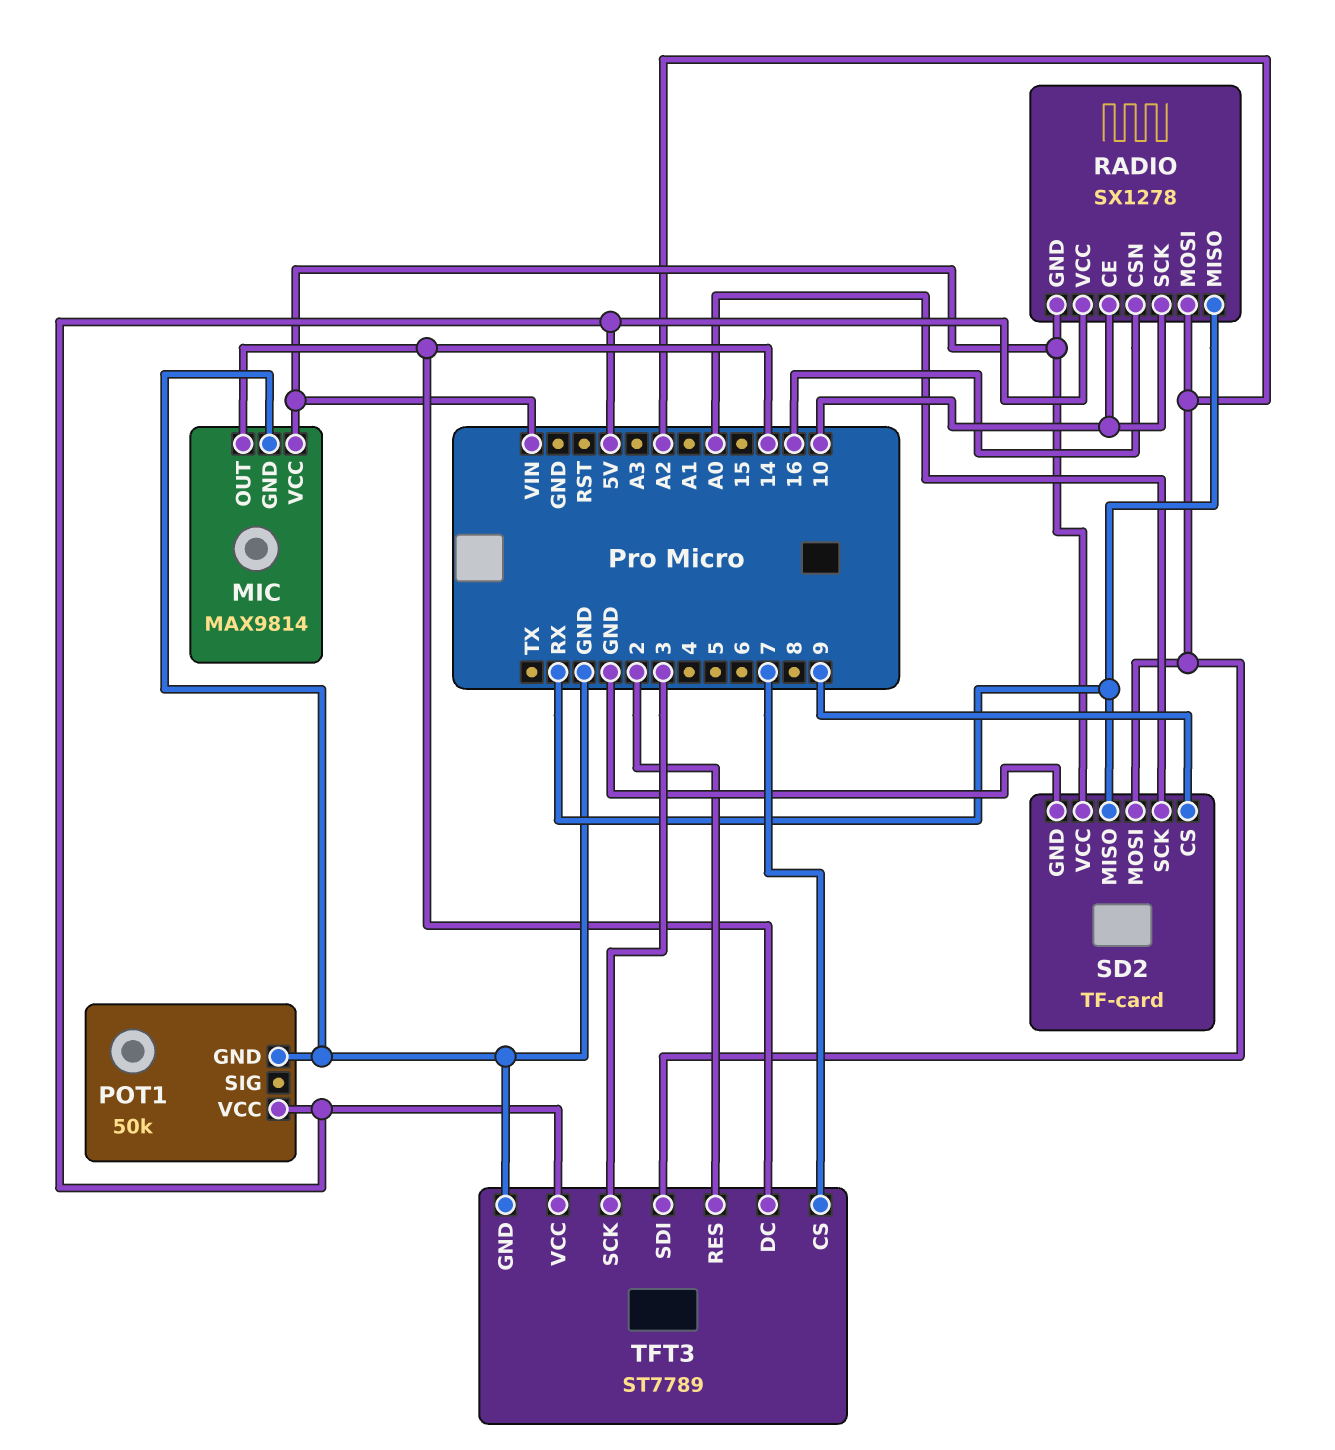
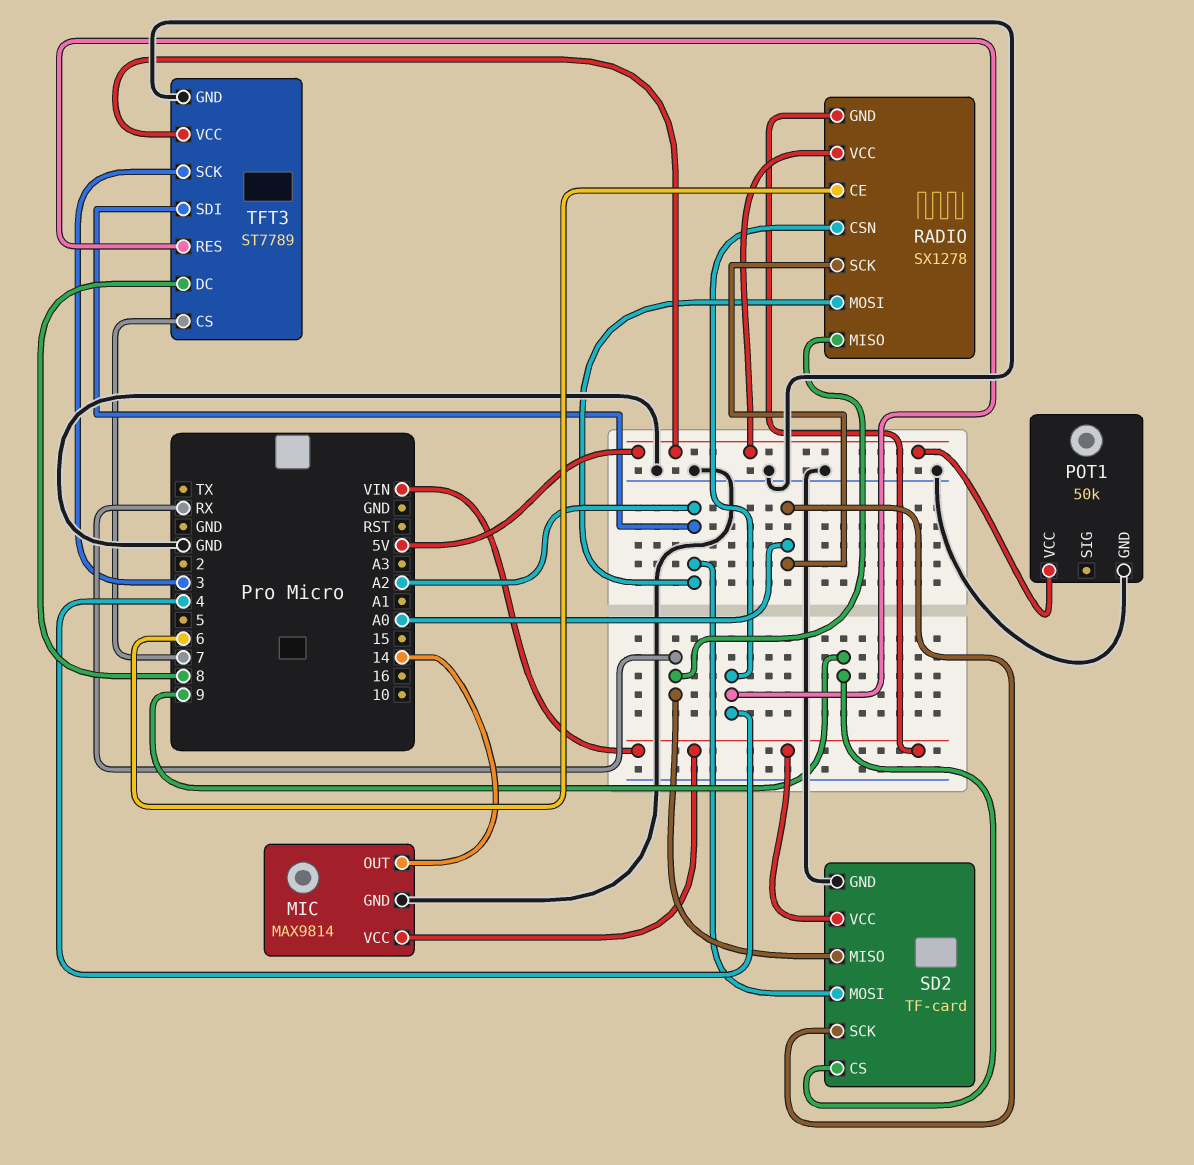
RADIO pin CE: 10 -> 6
RADIO pin CSN: 16 -> 4
RADIO pin SCK: 10 -> A0
TFT3 pin DC: 14 -> 8
TFT3 pin RES: 2 -> 4

